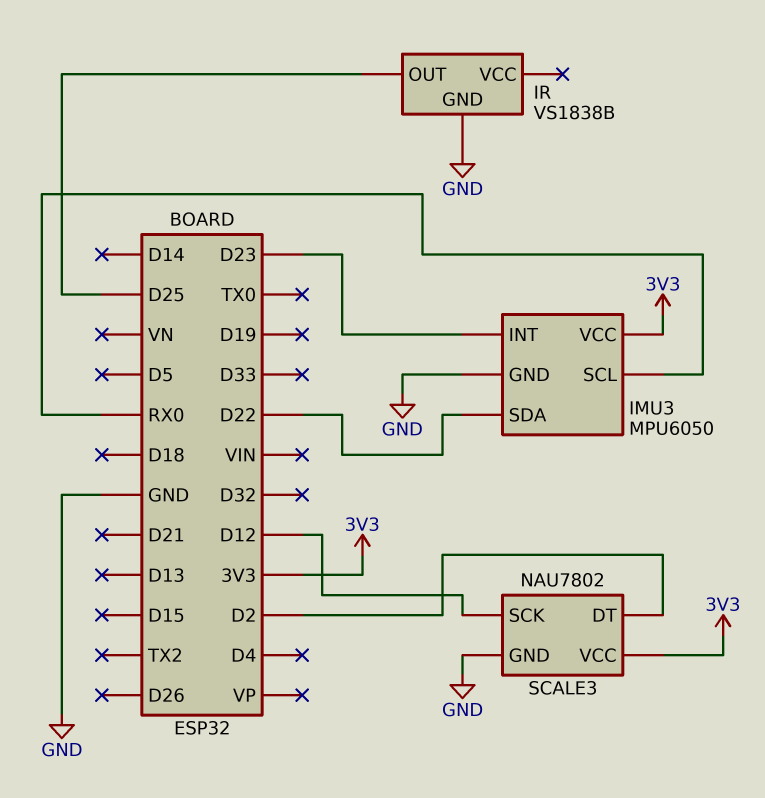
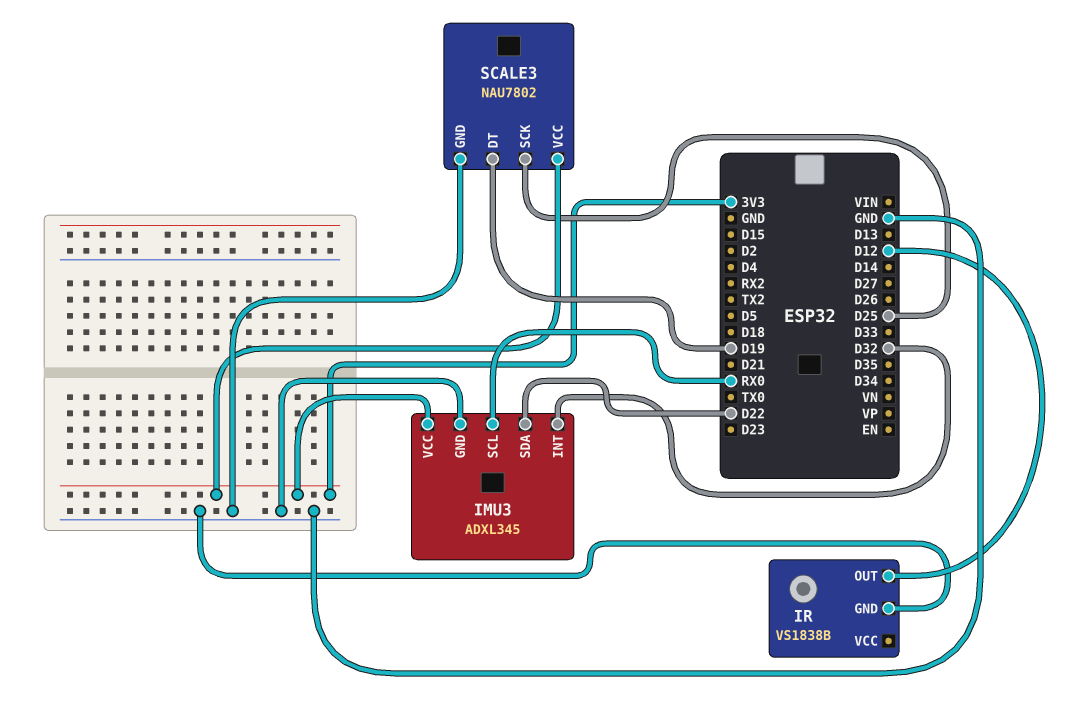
IMU3: MPU6050 -> ADXL345
IMU3 pin INT: D23 -> D32
IR pin OUT: D25 -> D12
SCALE3 pin DT: D2 -> D19
SCALE3 pin SCK: D12 -> D25

